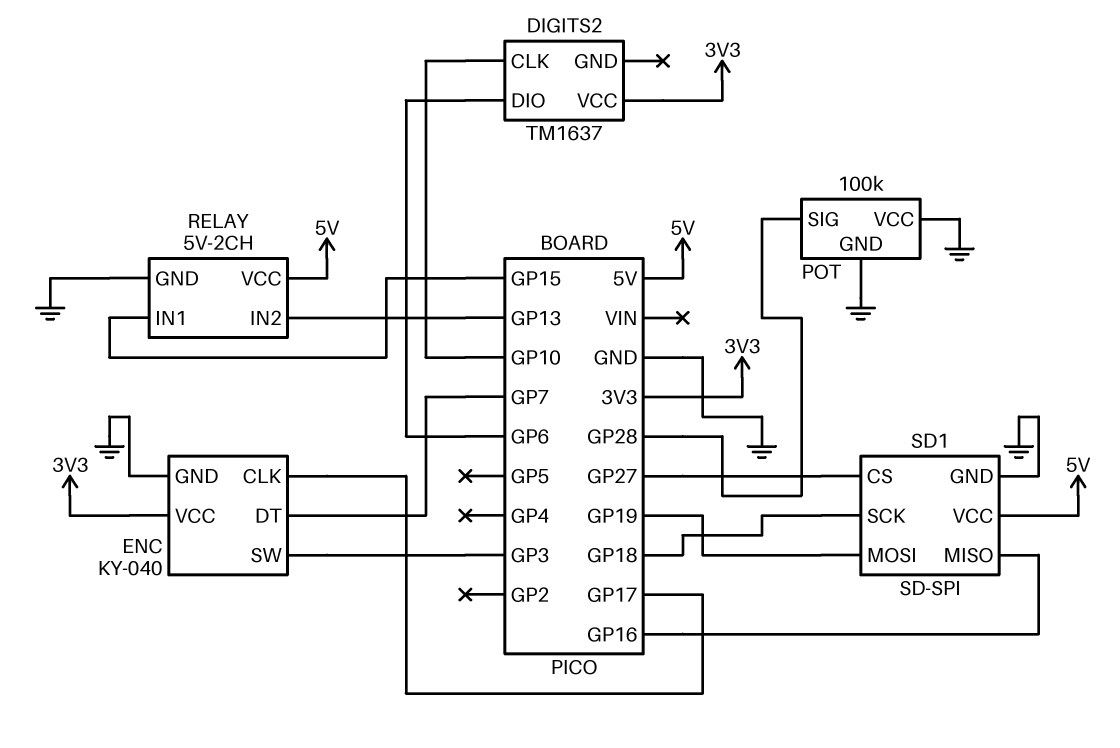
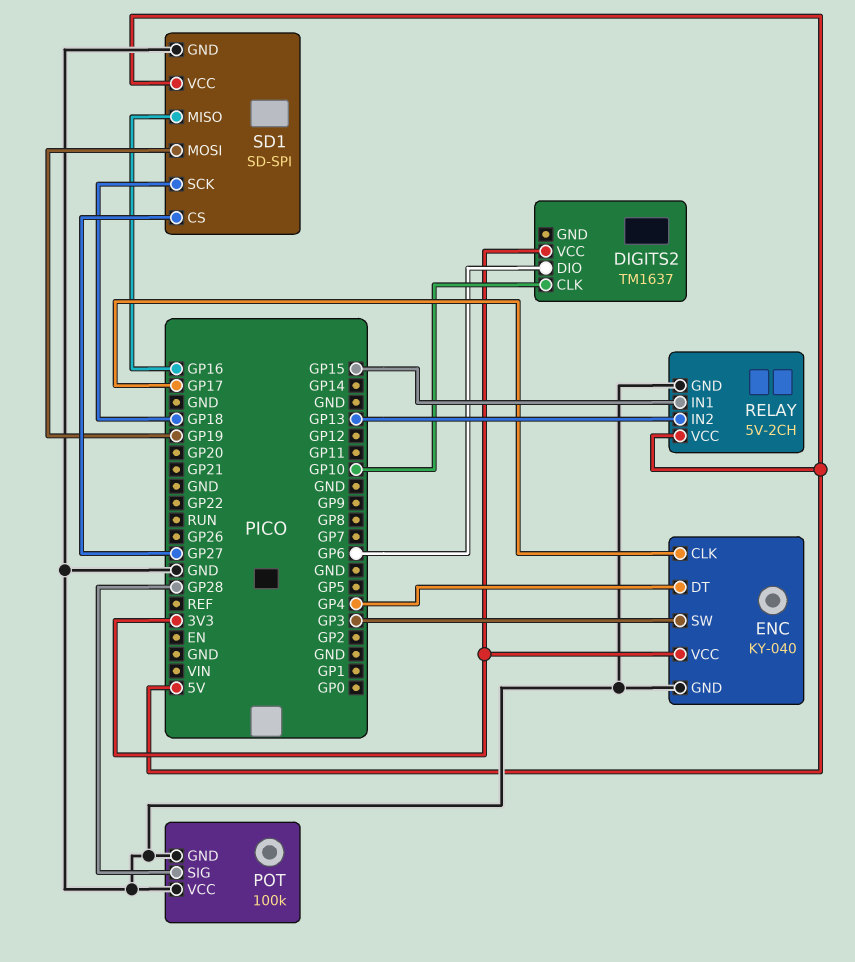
ENC pin DT: GP7 -> GP4

